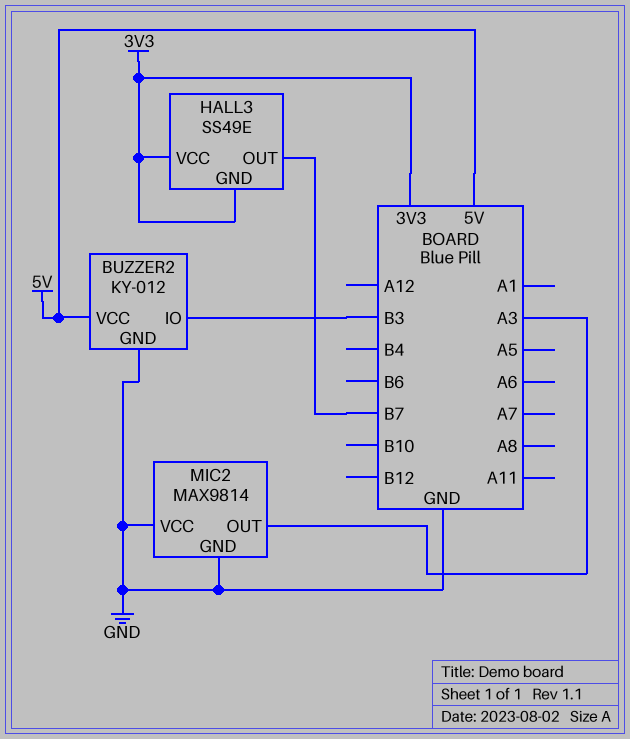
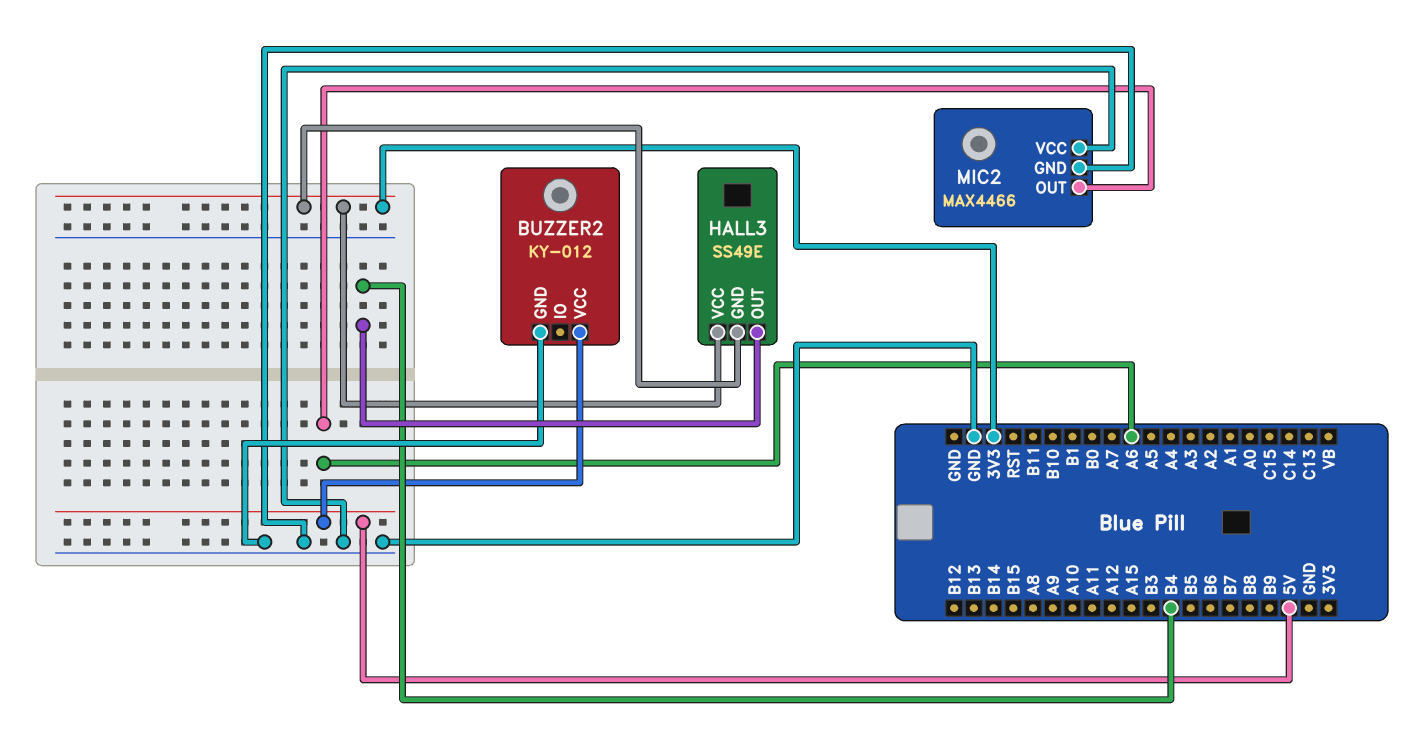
BUZZER2 pin IO: B3 -> none
HALL3 pin OUT: B7 -> B4
MIC2: MAX9814 -> MAX4466
MIC2 pin OUT: A3 -> A6

